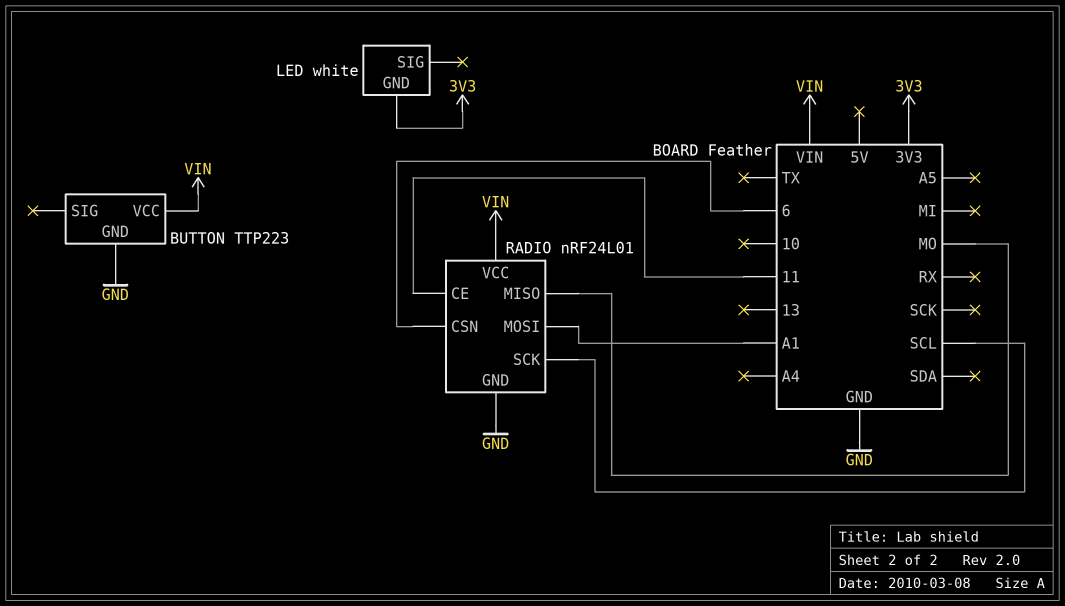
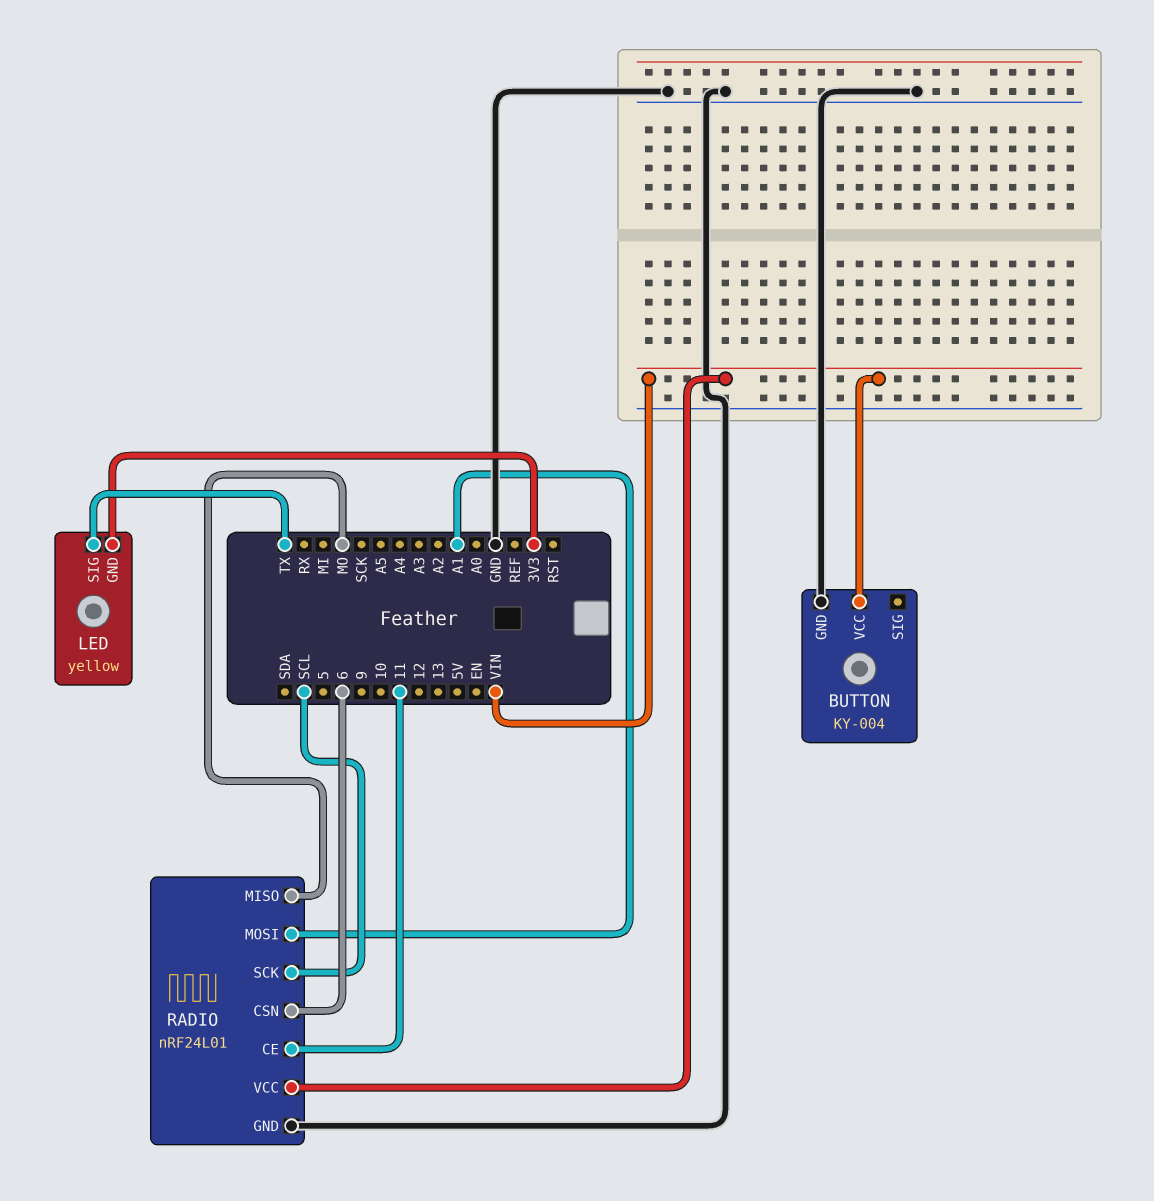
BUTTON: TTP223 -> KY-004
LED: white -> yellow
LED pin SIG: none -> TX

